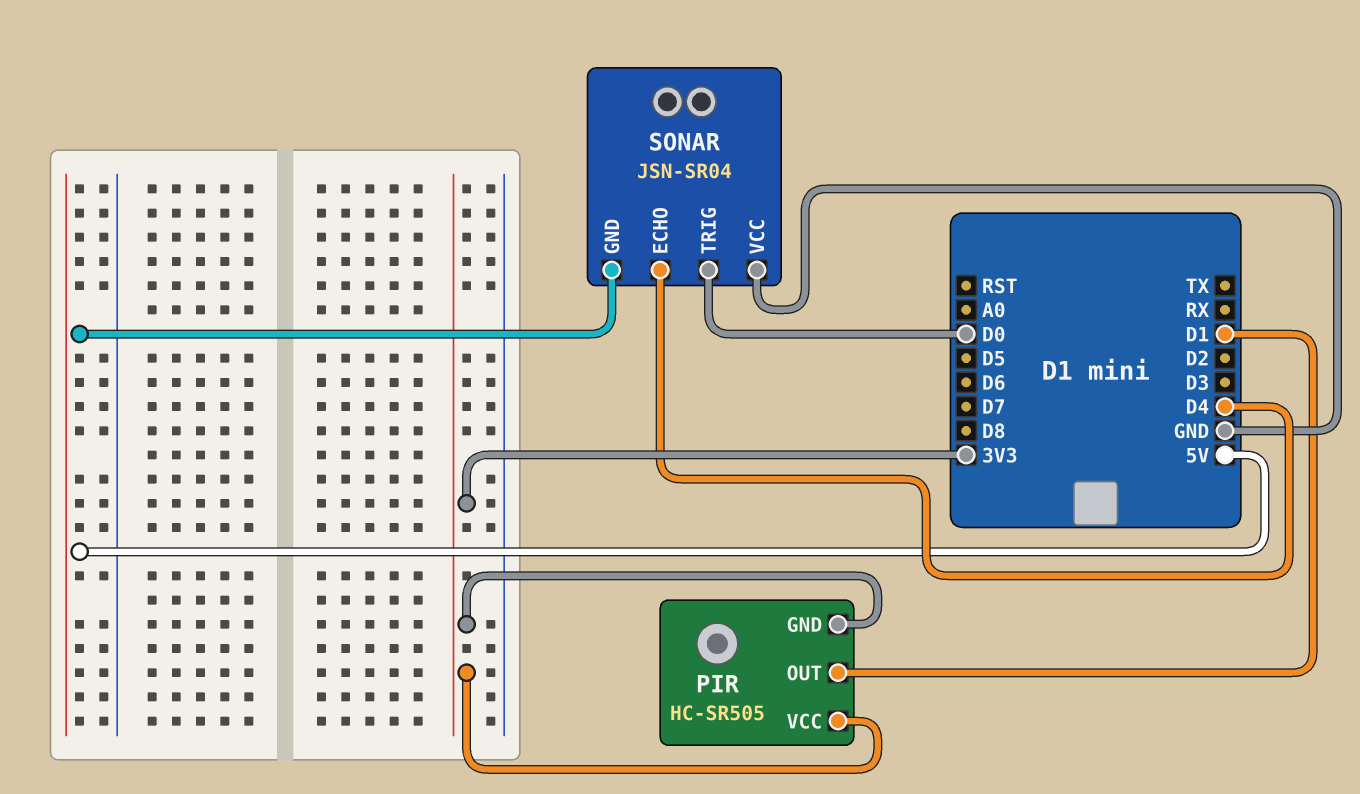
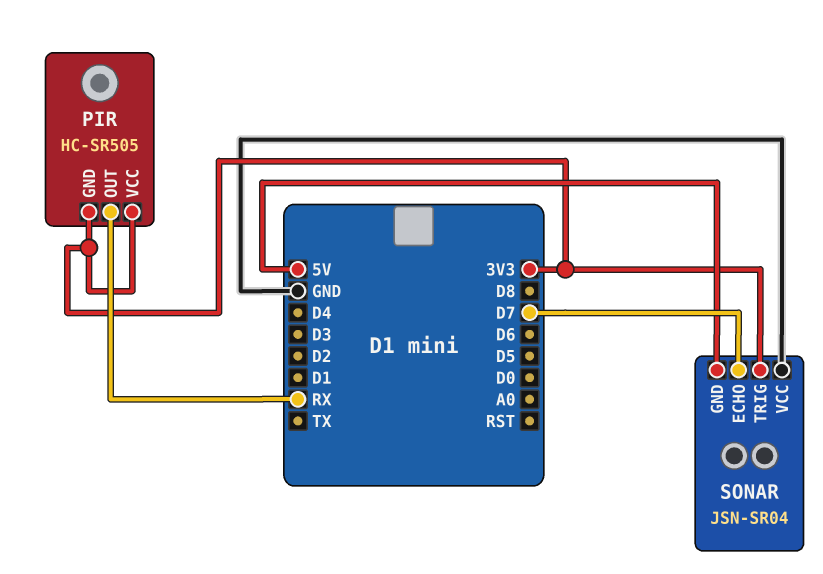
PIR pin OUT: D1 -> RX
SONAR pin ECHO: D4 -> D7
SONAR pin TRIG: D0 -> 3V3

